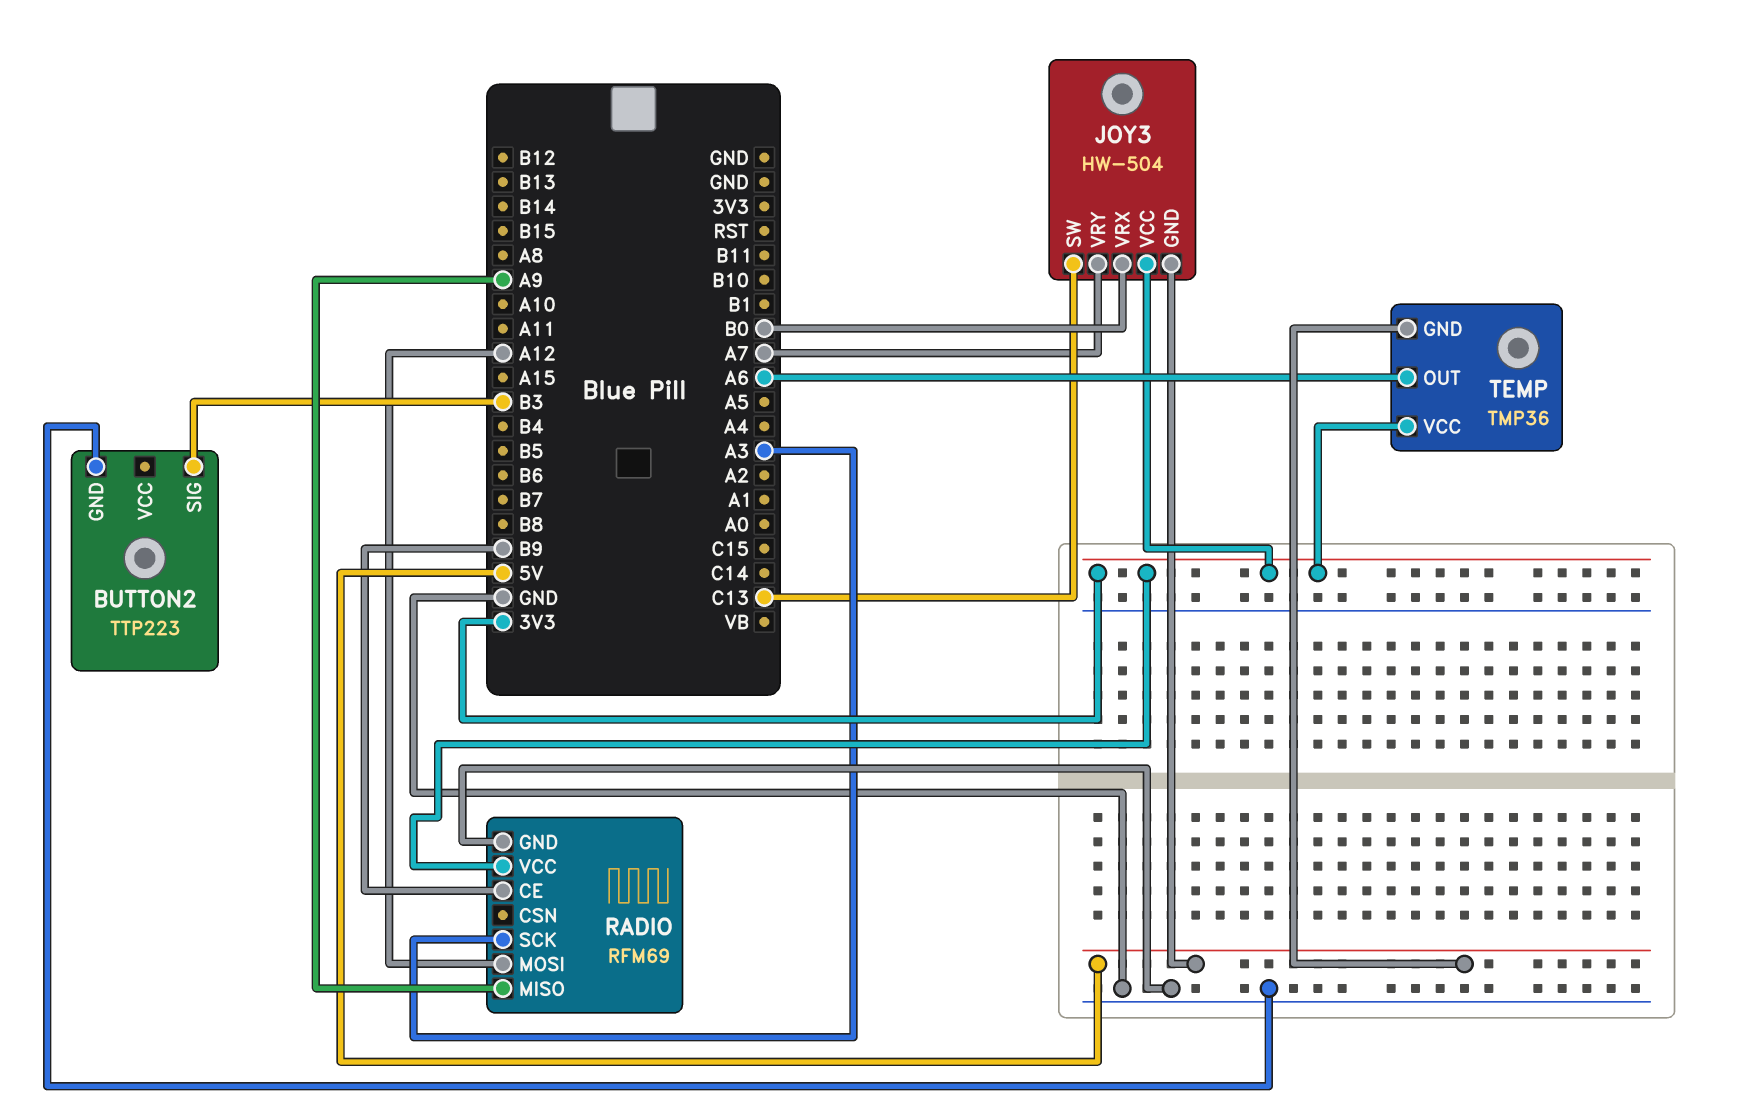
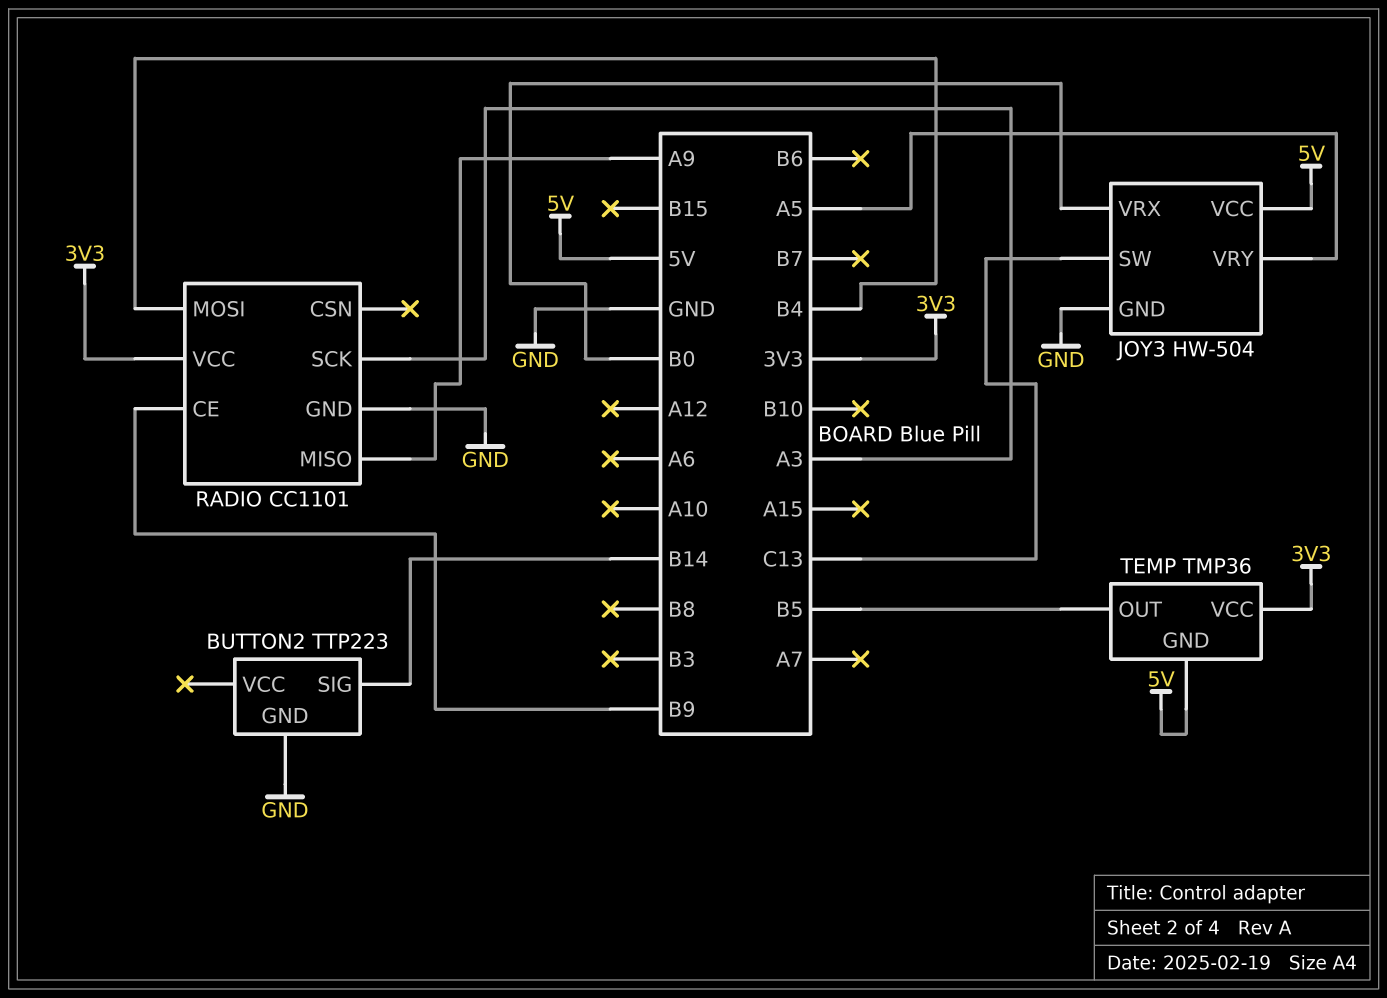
BUTTON2 pin SIG: B3 -> B14
JOY3 pin GND: 5V -> GND
JOY3 pin VCC: 3V3 -> 5V
JOY3 pin VRY: A7 -> A5
RADIO: RFM69 -> CC1101
RADIO pin MOSI: A12 -> B4
TEMP pin OUT: A6 -> B5

